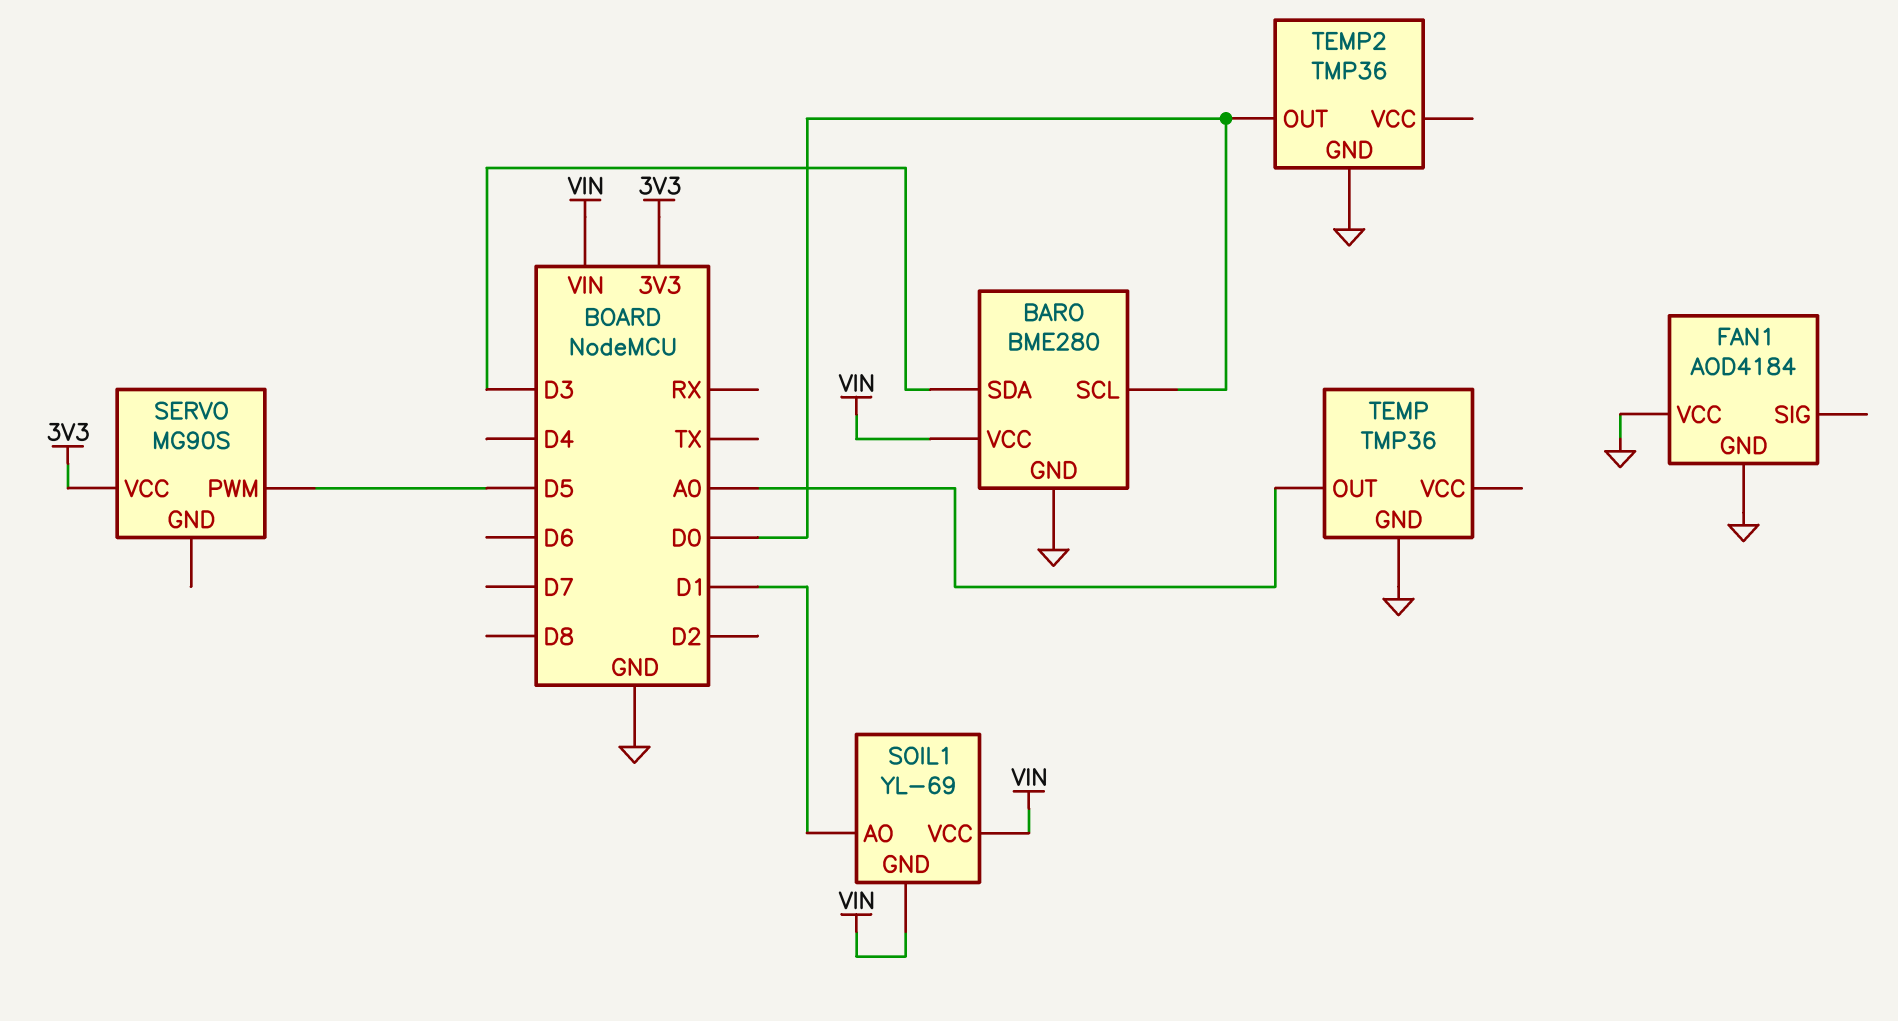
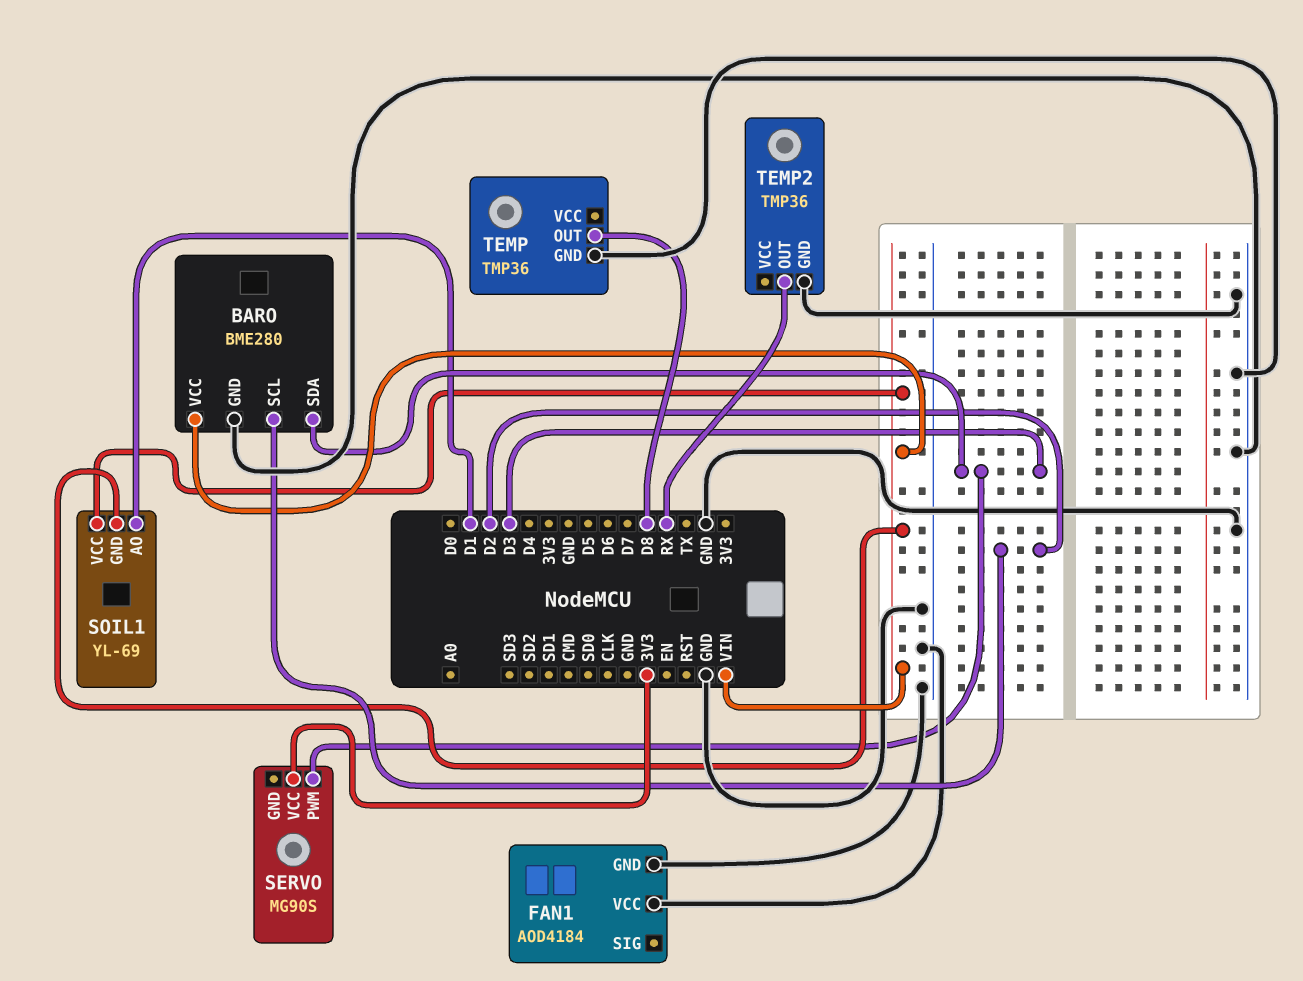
BARO pin SCL: D0 -> D2
SERVO pin PWM: D5 -> D3
TEMP pin OUT: A0 -> D8
TEMP2 pin OUT: D0 -> RX

